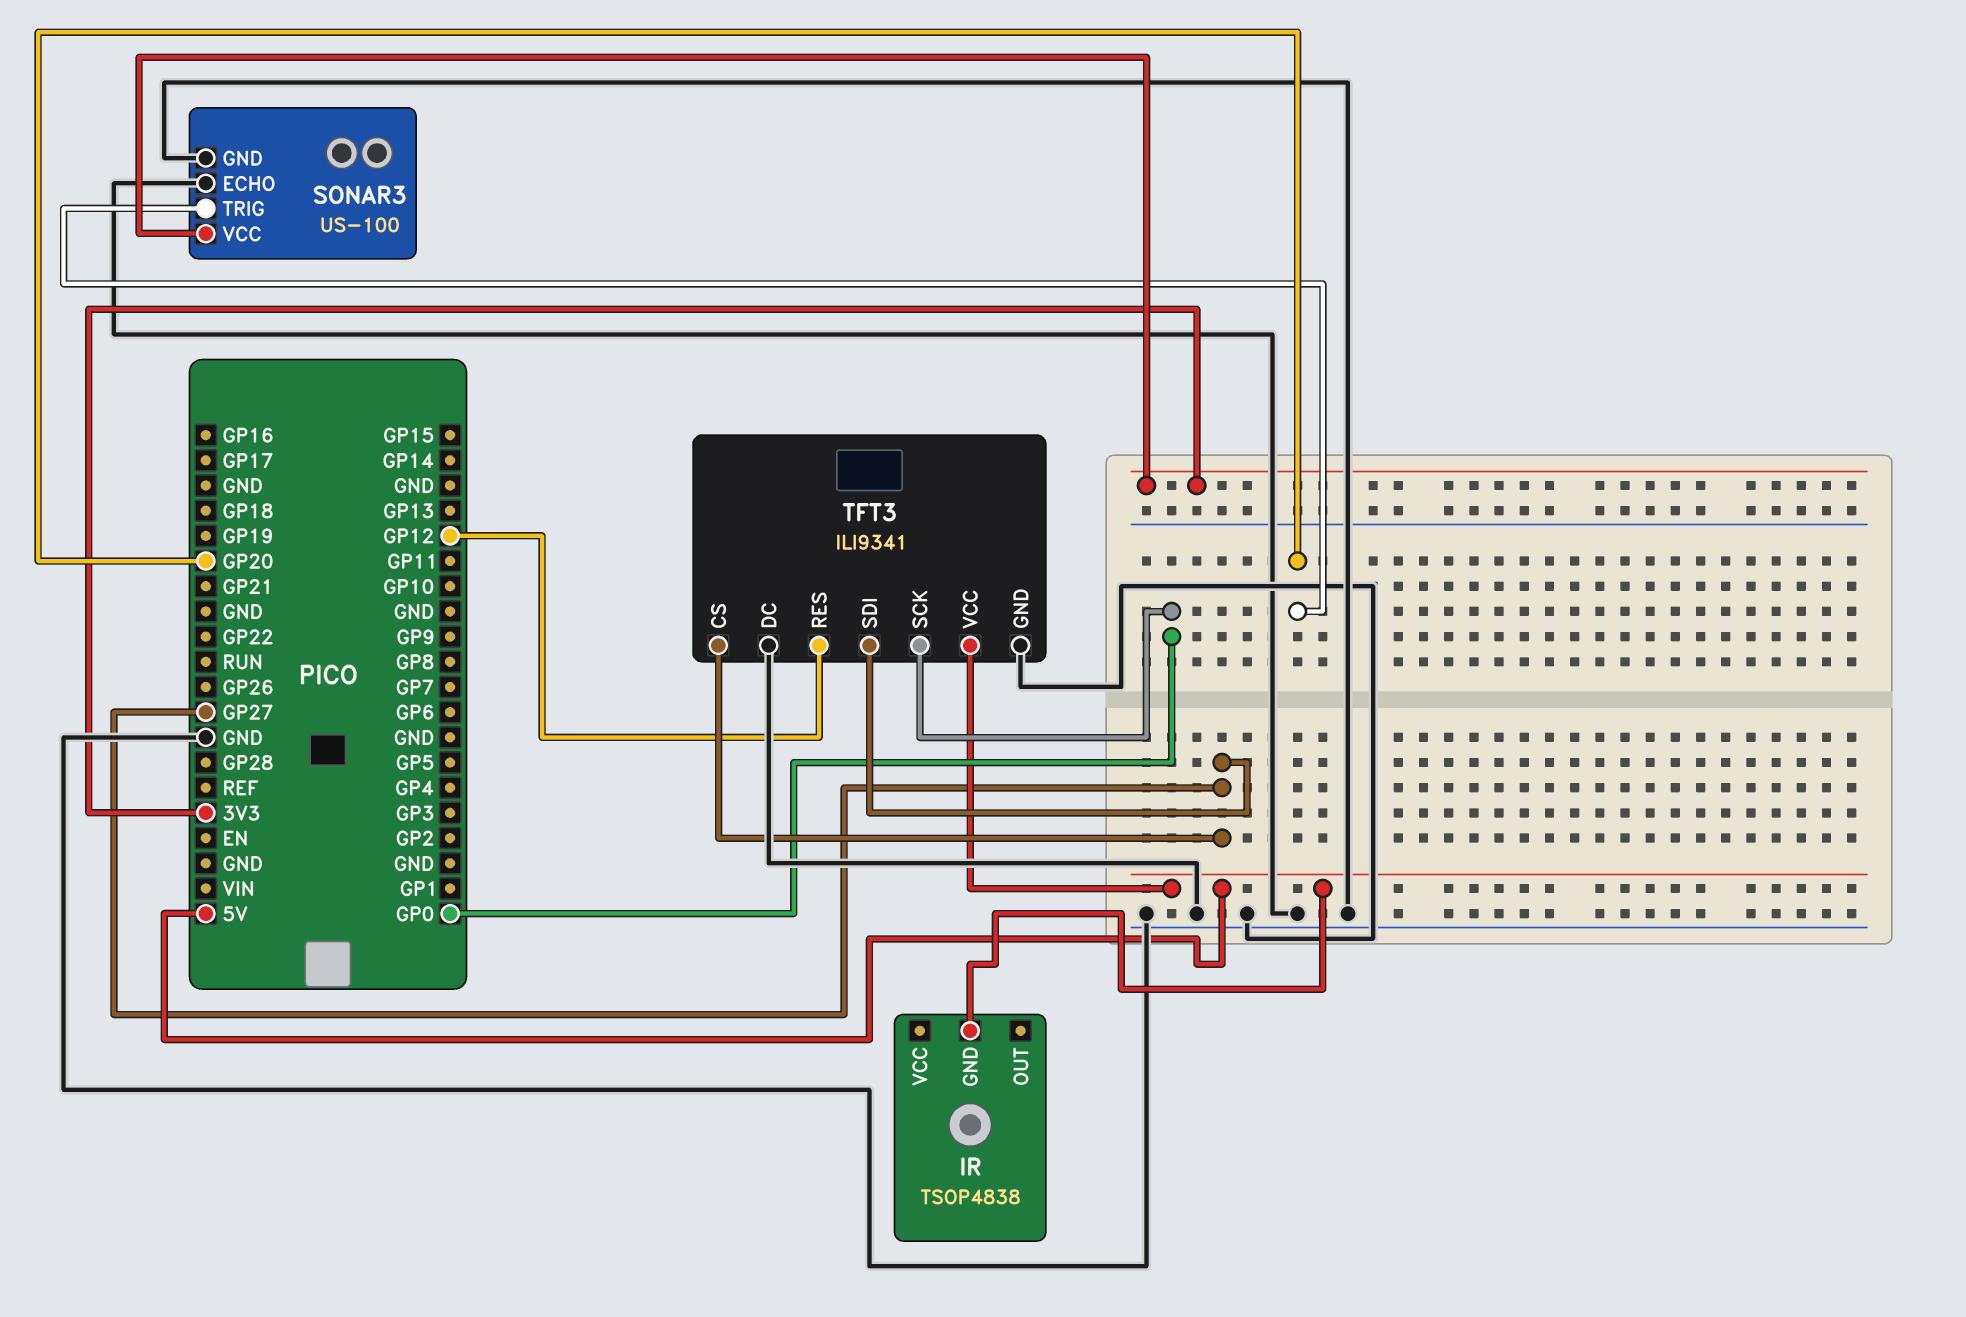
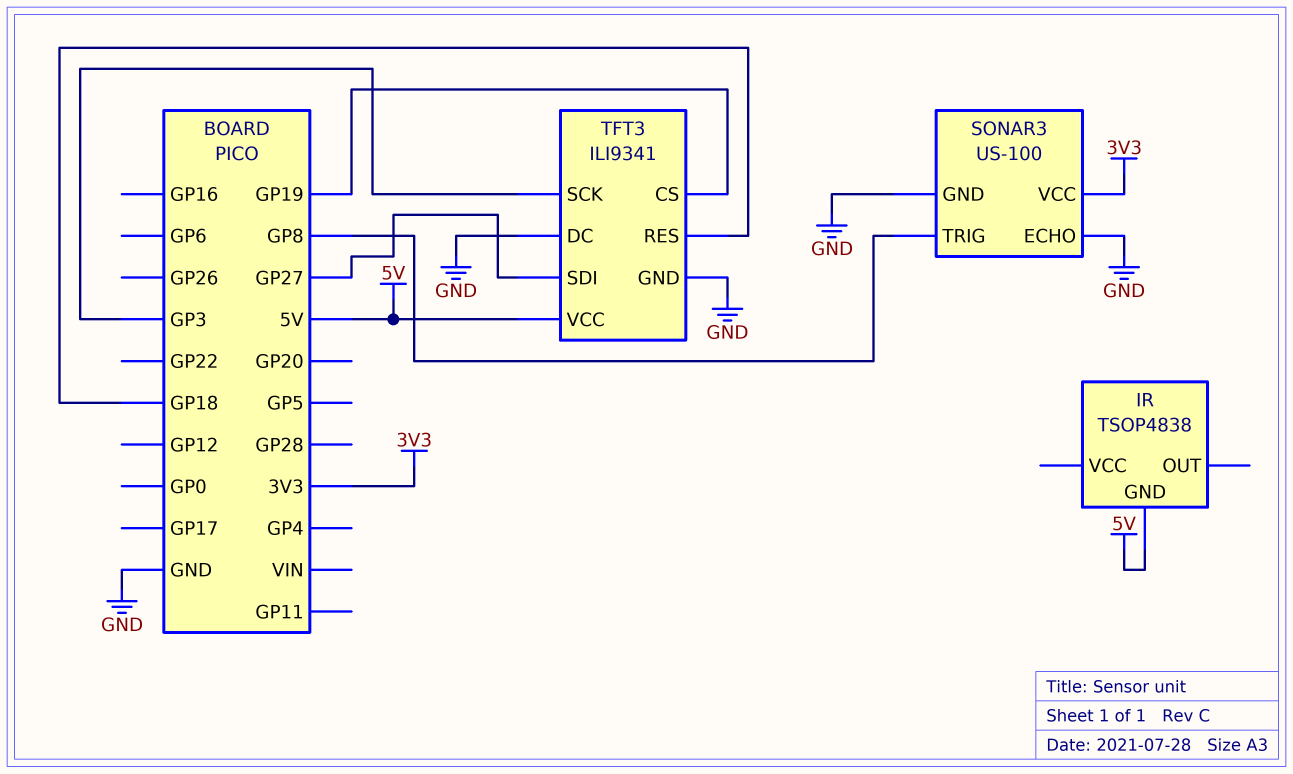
SONAR3 pin TRIG: GP20 -> GP8
TFT3 pin CS: GP27 -> GP19
TFT3 pin RES: GP12 -> GP18
TFT3 pin SCK: GP0 -> GP3

